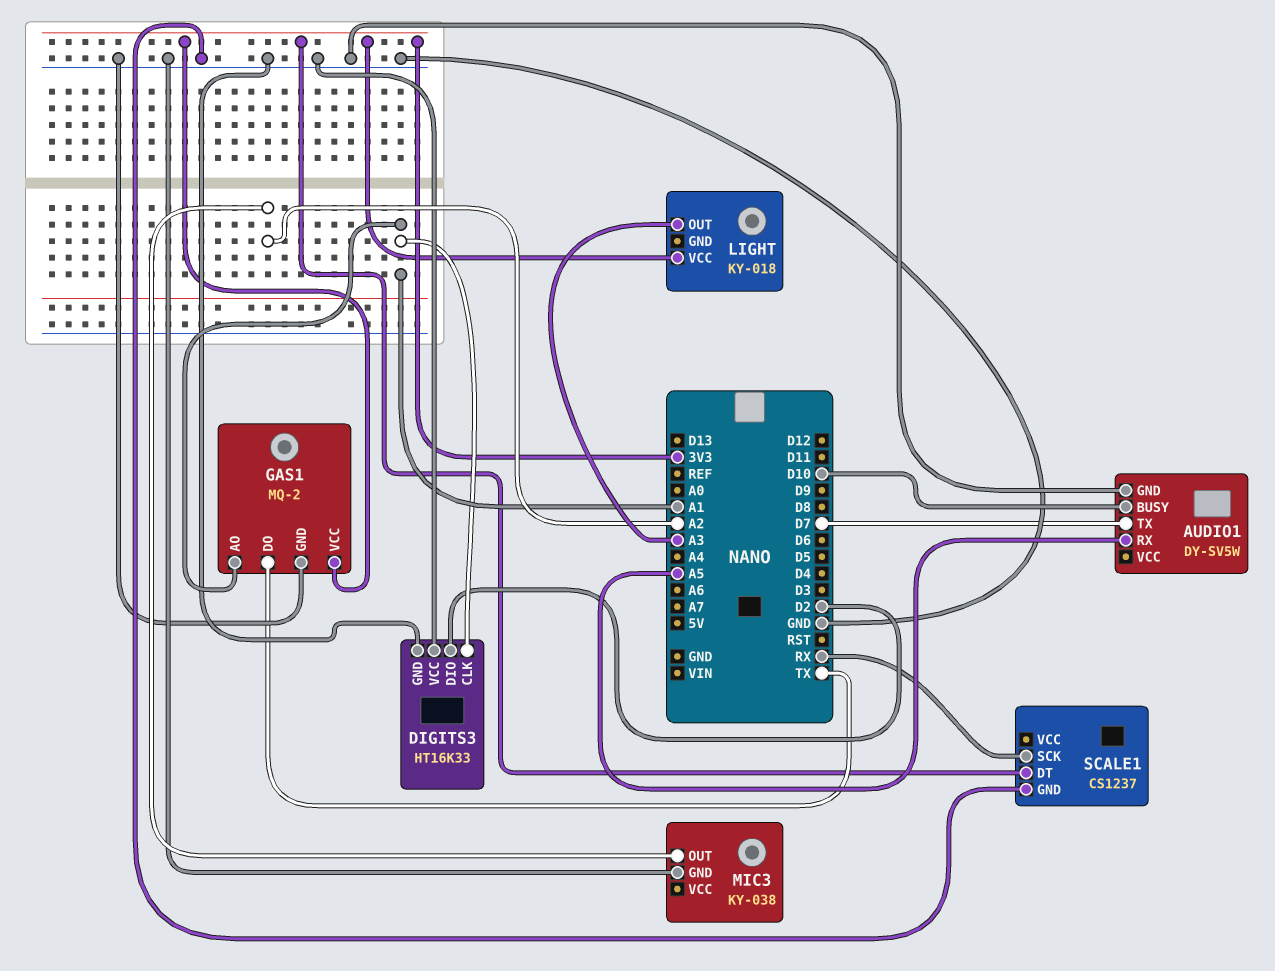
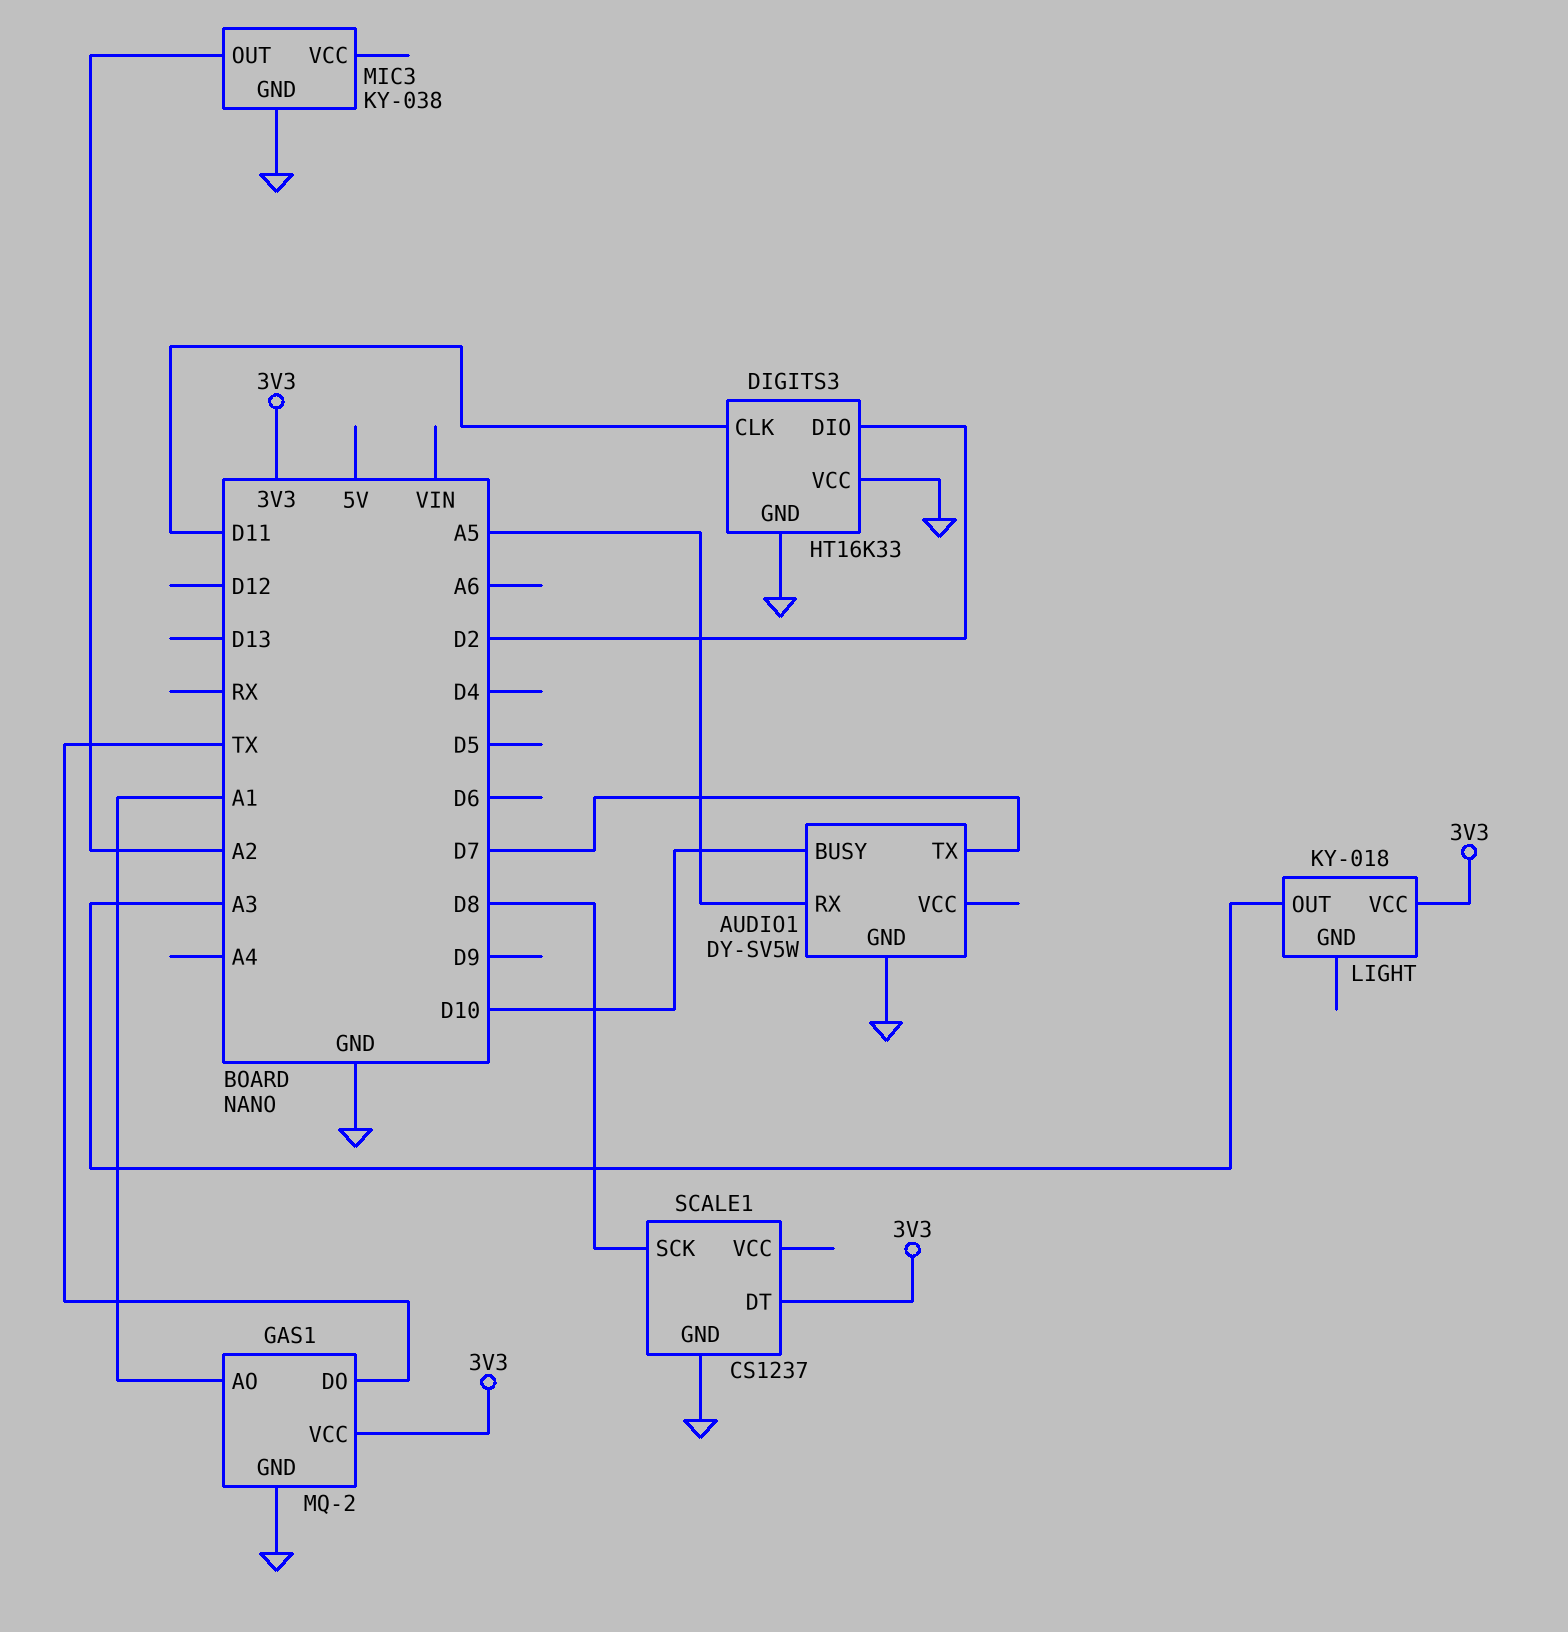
DIGITS3 pin CLK: A1 -> D11
SCALE1 pin SCK: RX -> D8

